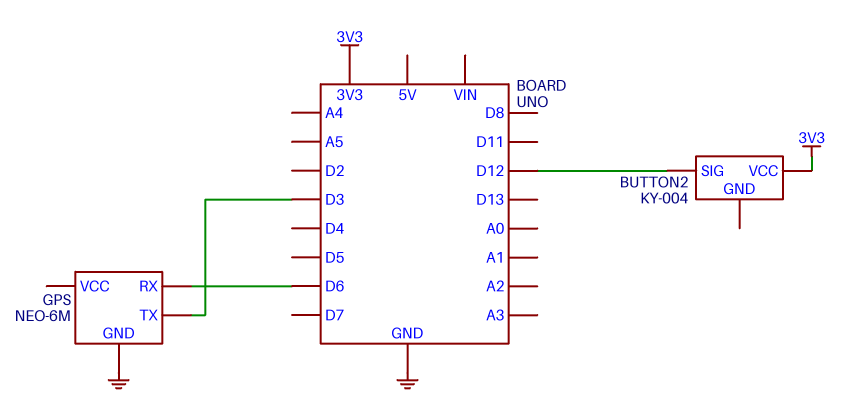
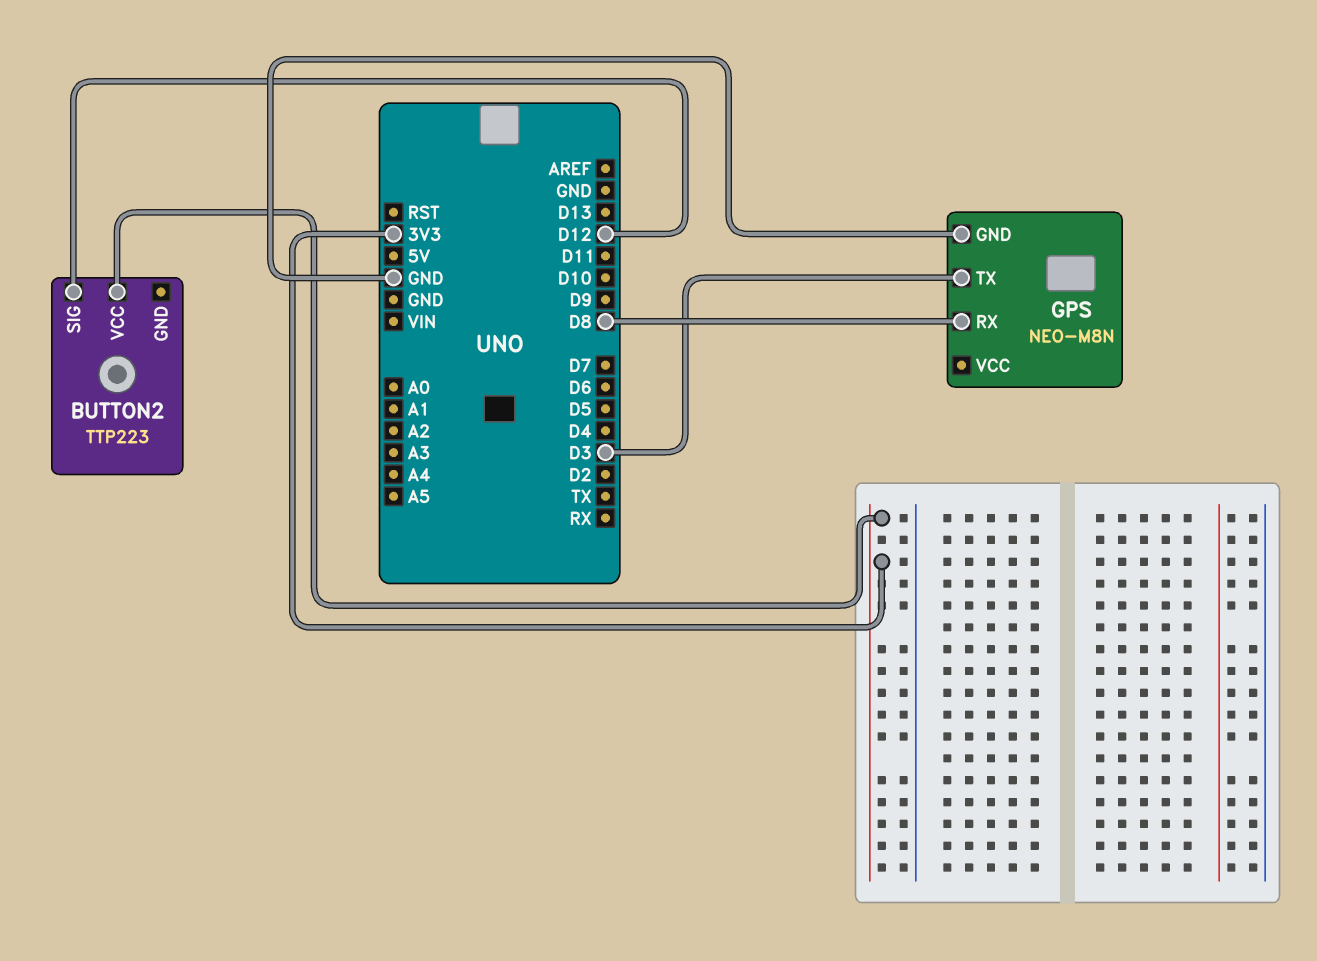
BUTTON2: KY-004 -> TTP223
GPS: NEO-6M -> NEO-M8N
GPS pin RX: D6 -> D8

